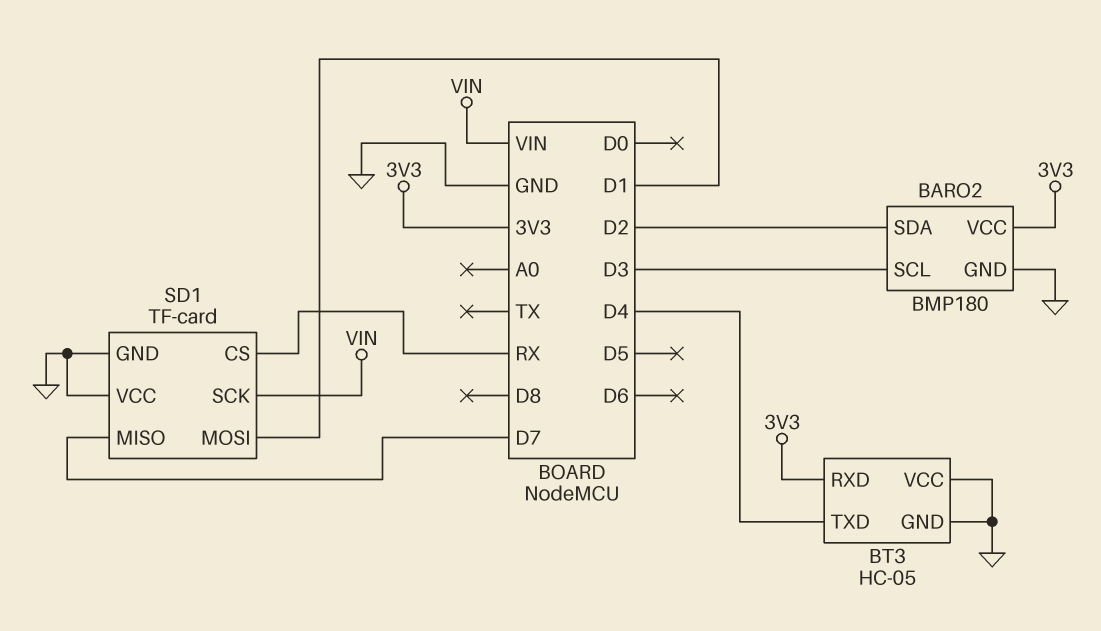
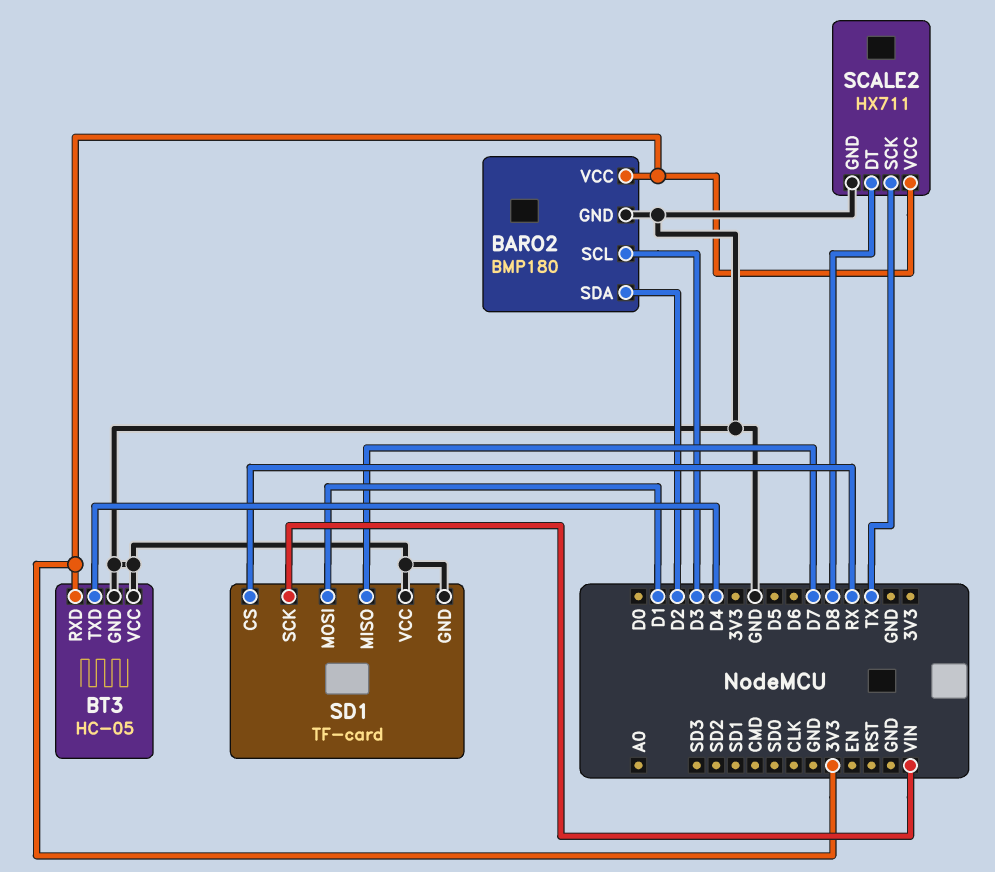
SCALE2: none -> HX711
SCALE2 pin DT: none -> D8
SCALE2 pin GND: none -> GND
SCALE2 pin SCK: none -> TX
SCALE2 pin VCC: none -> 3V3

